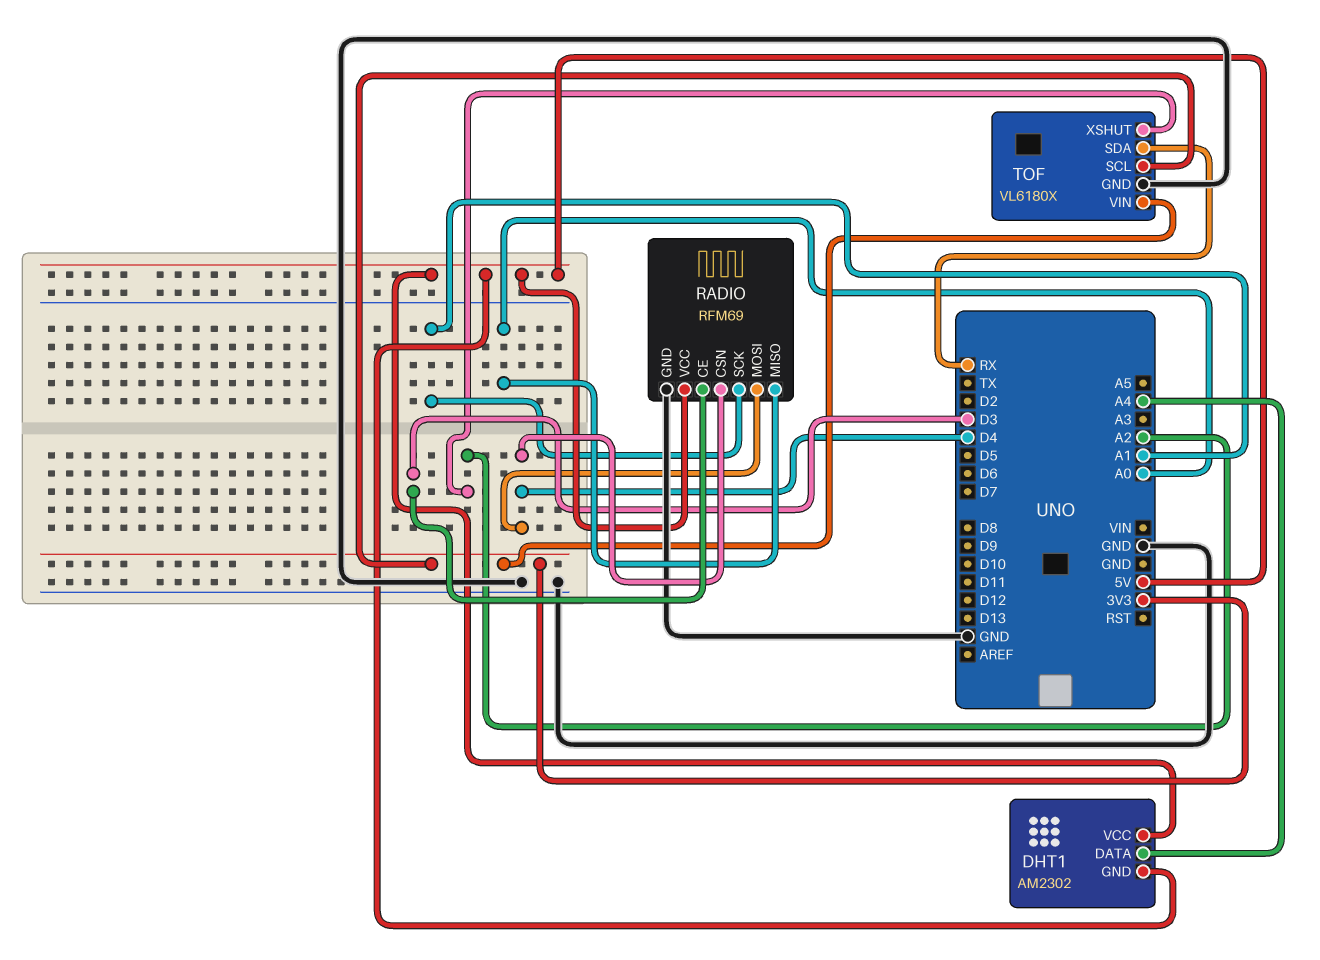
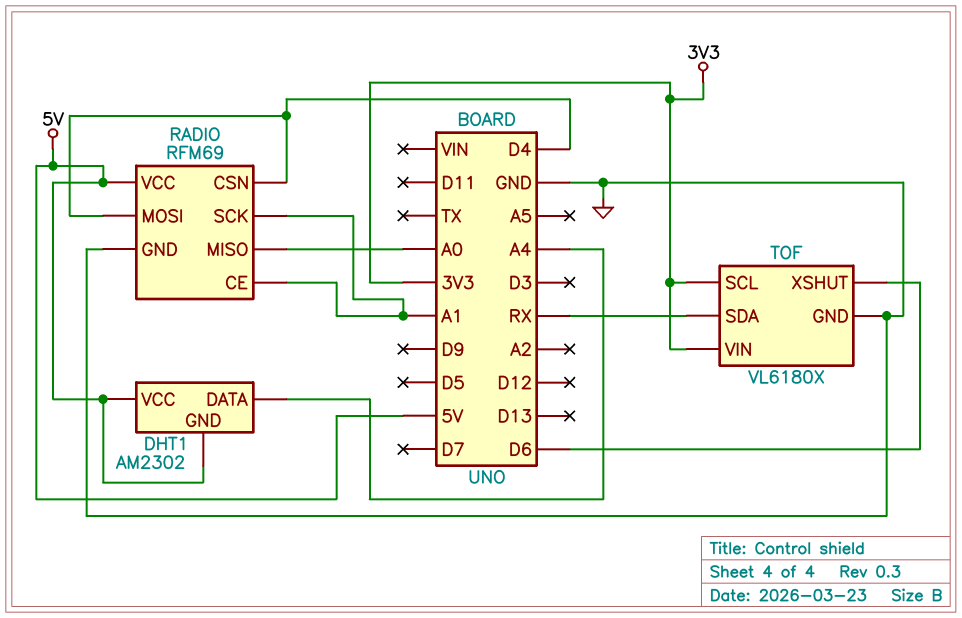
RADIO pin CE: D3 -> A1
TOF pin XSHUT: A2 -> D6

